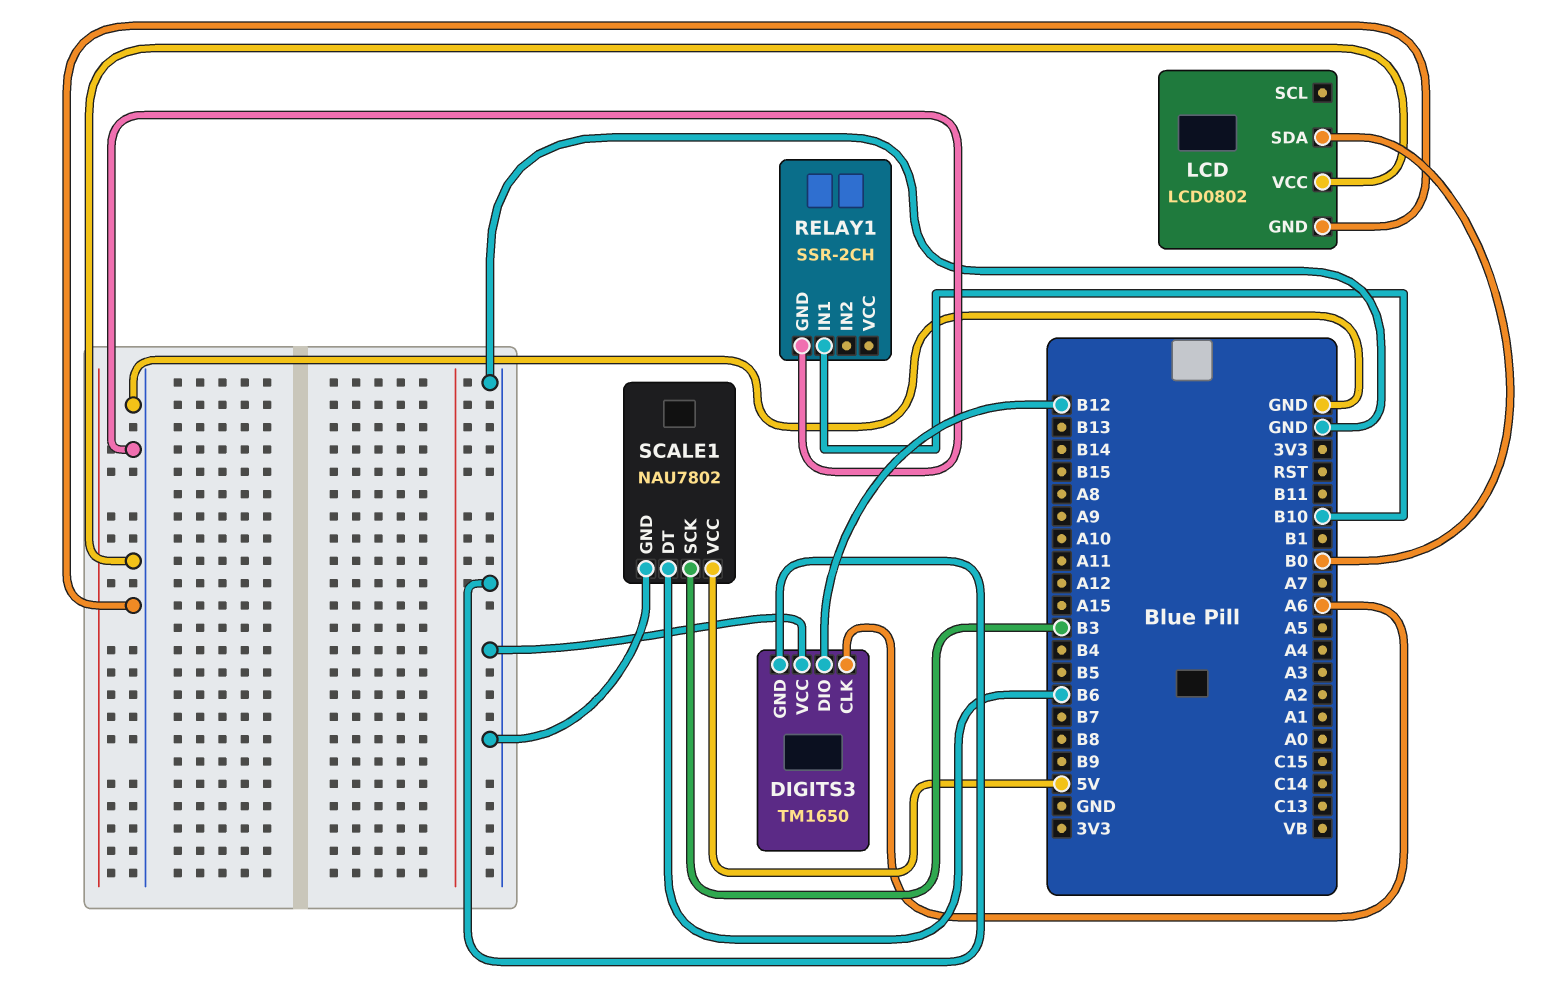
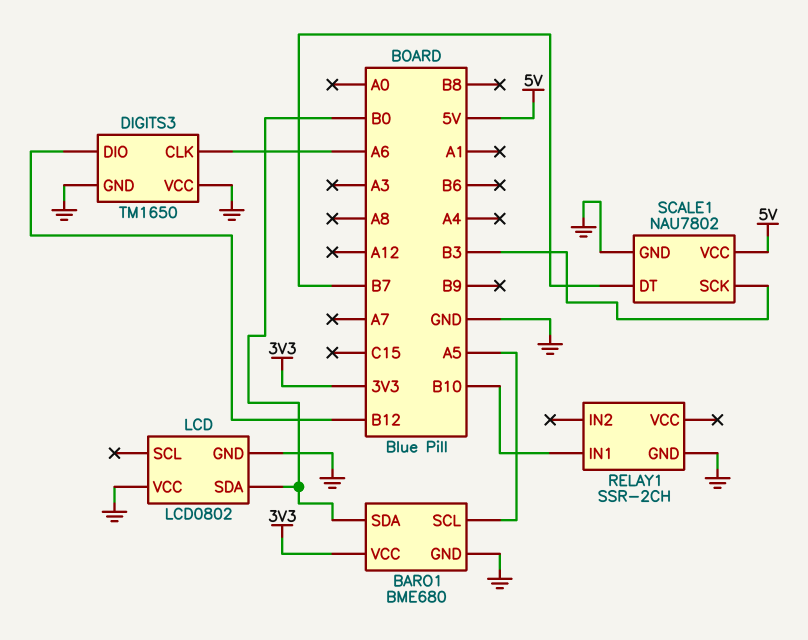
BARO1: none -> BME680
BARO1 pin GND: none -> GND
BARO1 pin SCL: none -> A5
BARO1 pin SDA: none -> B0
BARO1 pin VCC: none -> 3V3
SCALE1 pin DT: B6 -> B7

